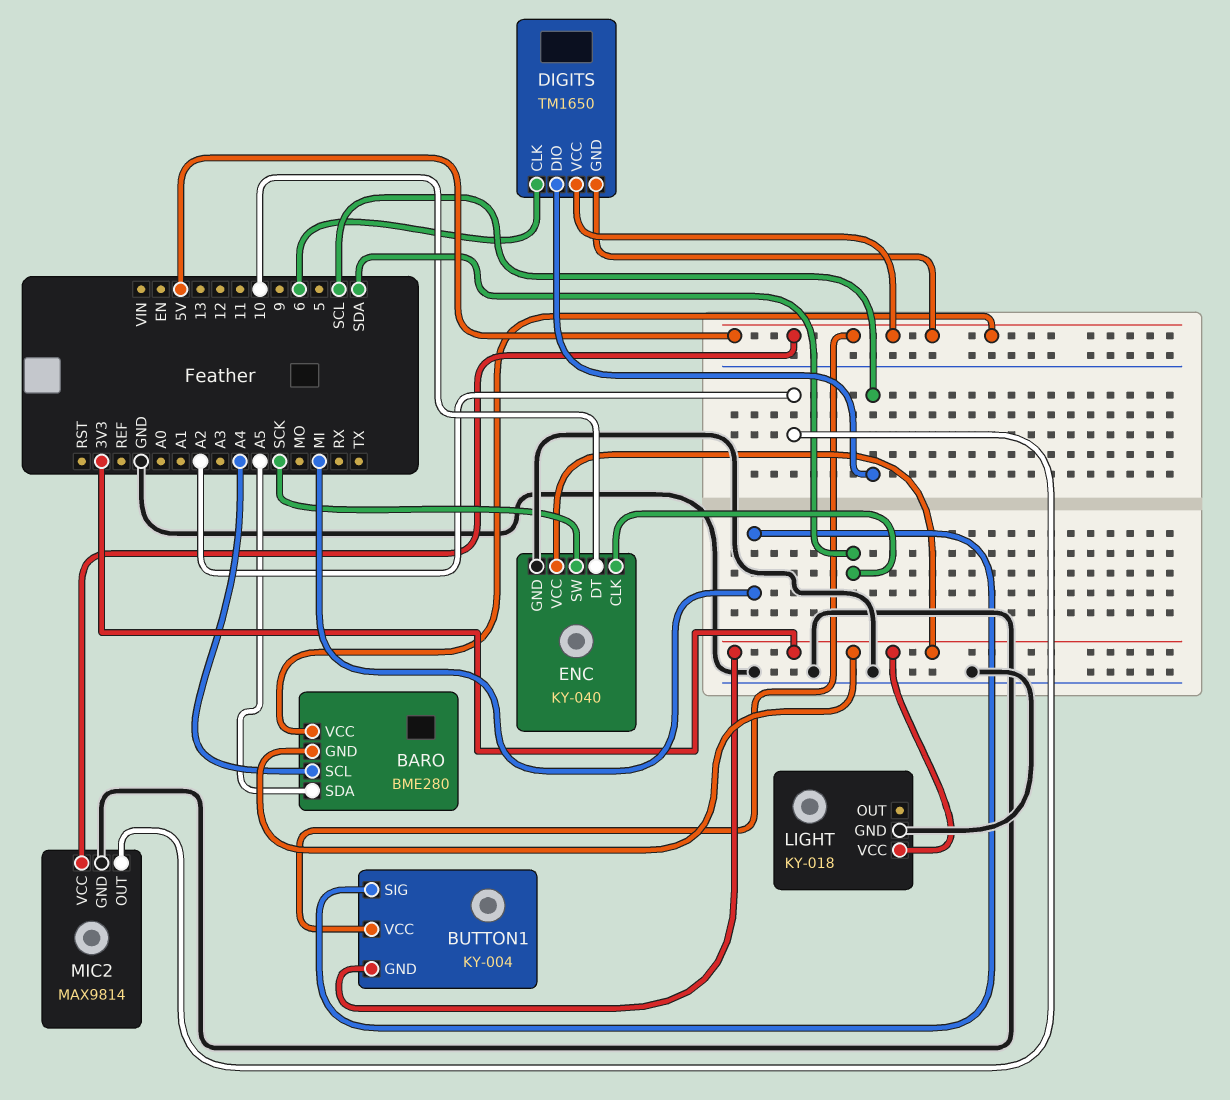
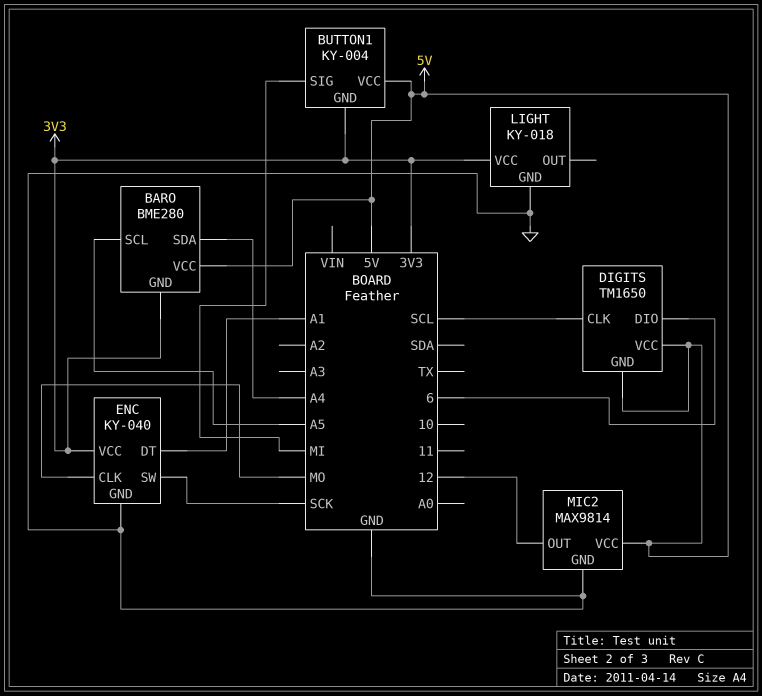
BARO pin SCL: A4 -> A5
BARO pin SDA: A5 -> A4
DIGITS pin CLK: 6 -> SCL
DIGITS pin DIO: SCL -> 6
ENC pin CLK: SDA -> MO
ENC pin DT: 10 -> A1
MIC2 pin OUT: A2 -> 12

